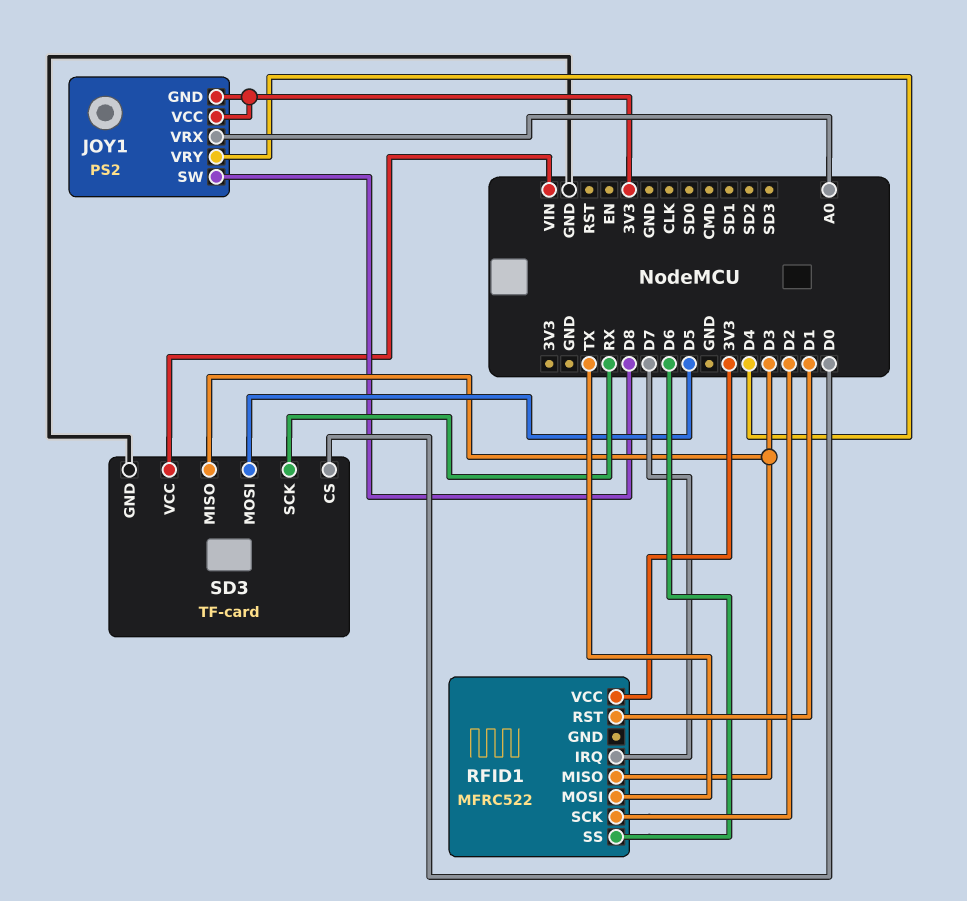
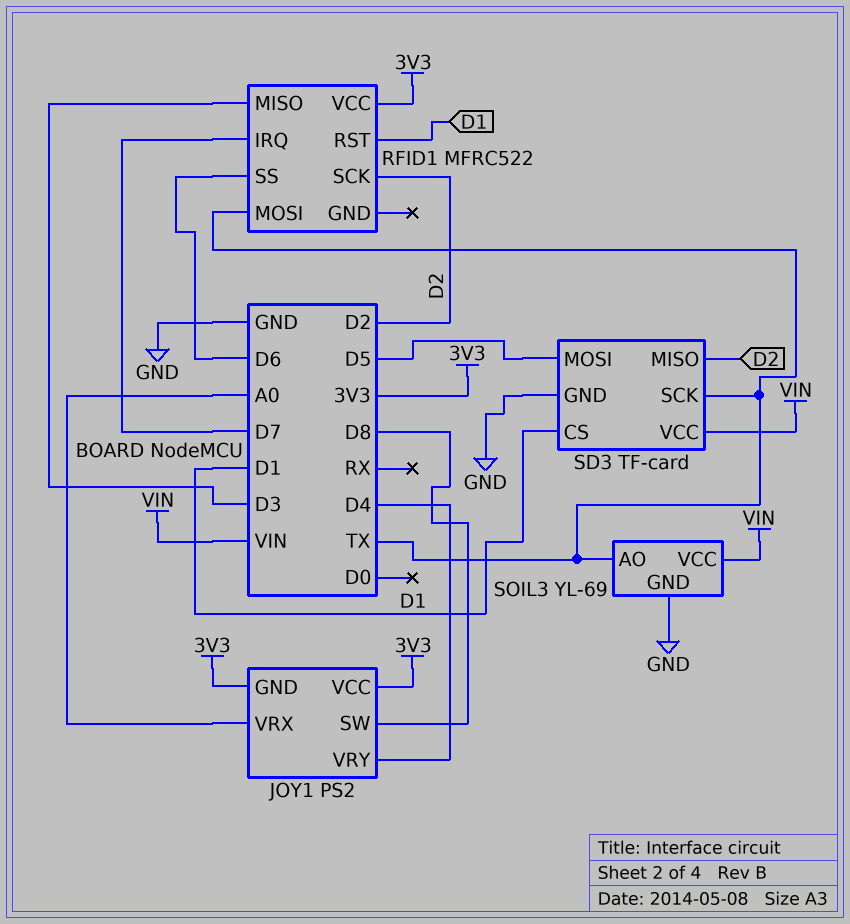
SD3 pin CS: D0 -> D1
SD3 pin MISO: D3 -> D2
SD3 pin SCK: RX -> TX
SOIL3: none -> YL-69
SOIL3 pin AO: none -> TX
SOIL3 pin GND: none -> GND
SOIL3 pin VCC: none -> VIN

